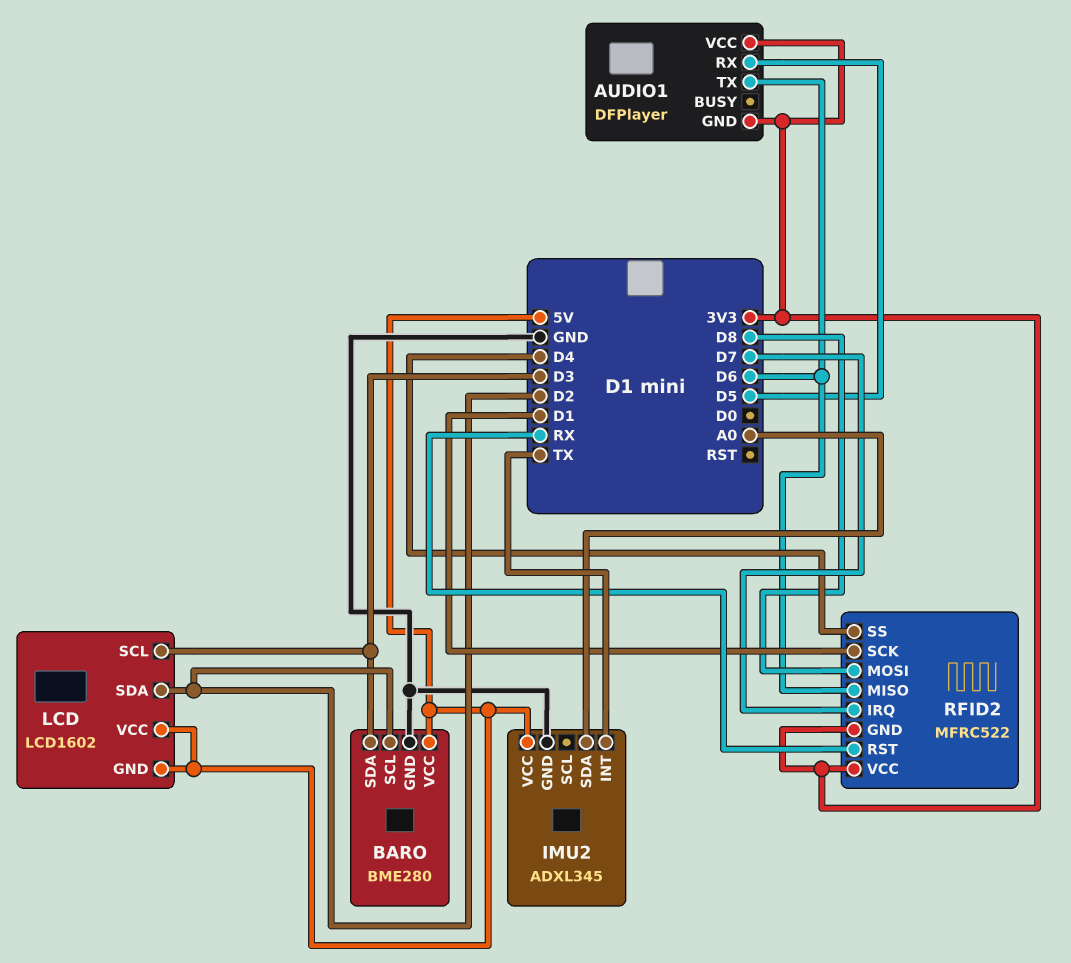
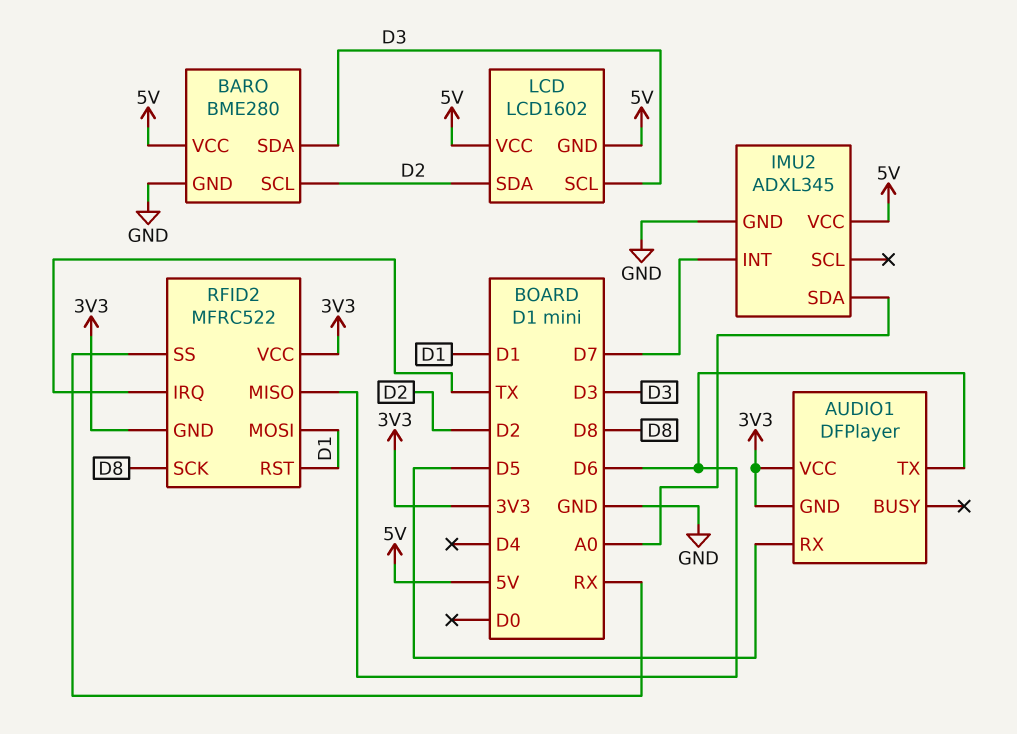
IMU2 pin INT: TX -> D7
RFID2 pin IRQ: D7 -> TX
RFID2 pin MOSI: D8 -> D1
RFID2 pin RST: RX -> D1
RFID2 pin SCK: D1 -> D8
RFID2 pin SS: D4 -> RX

